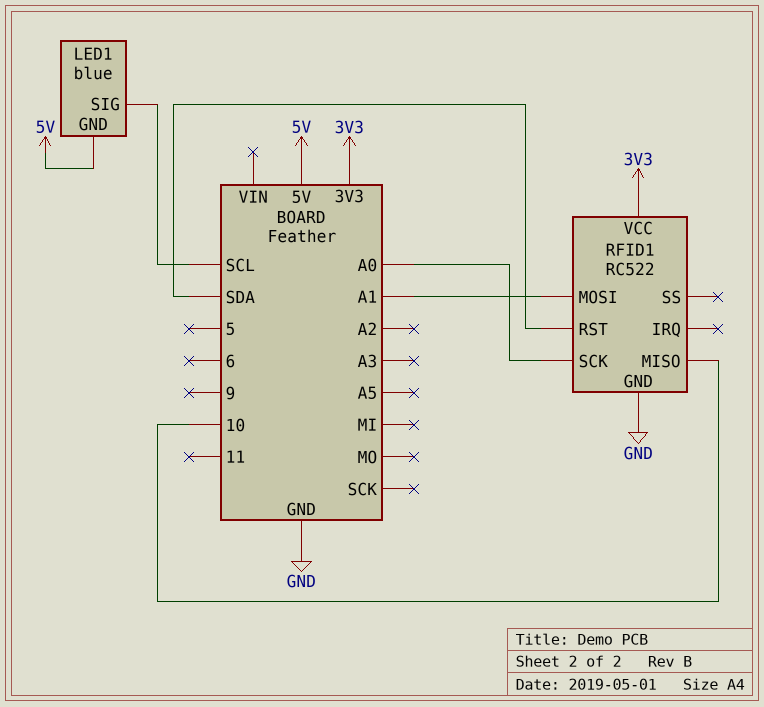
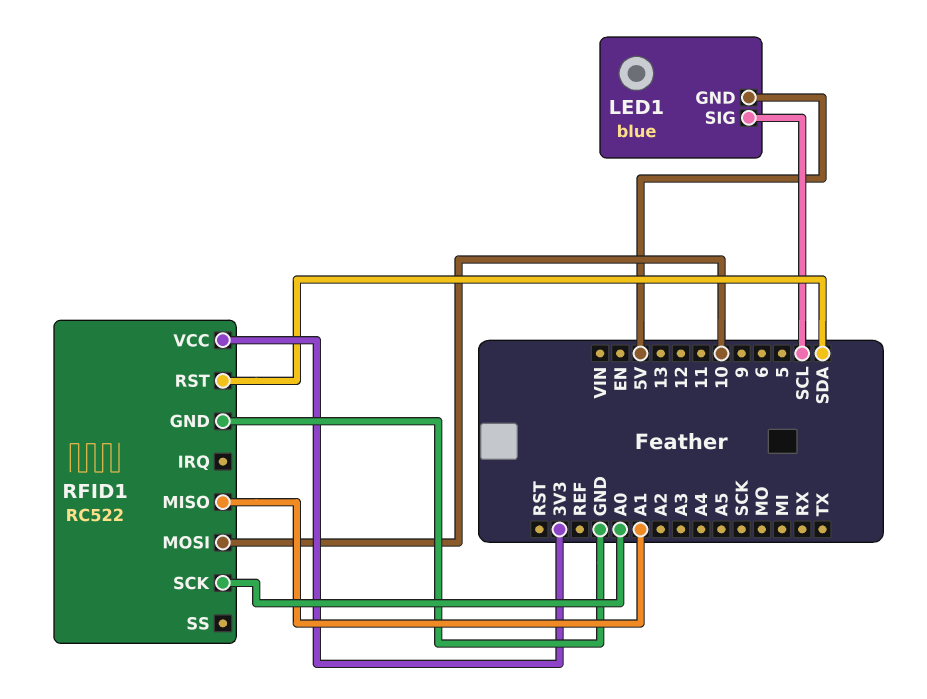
RFID1 pin MISO: 10 -> A1
RFID1 pin MOSI: A1 -> 10

